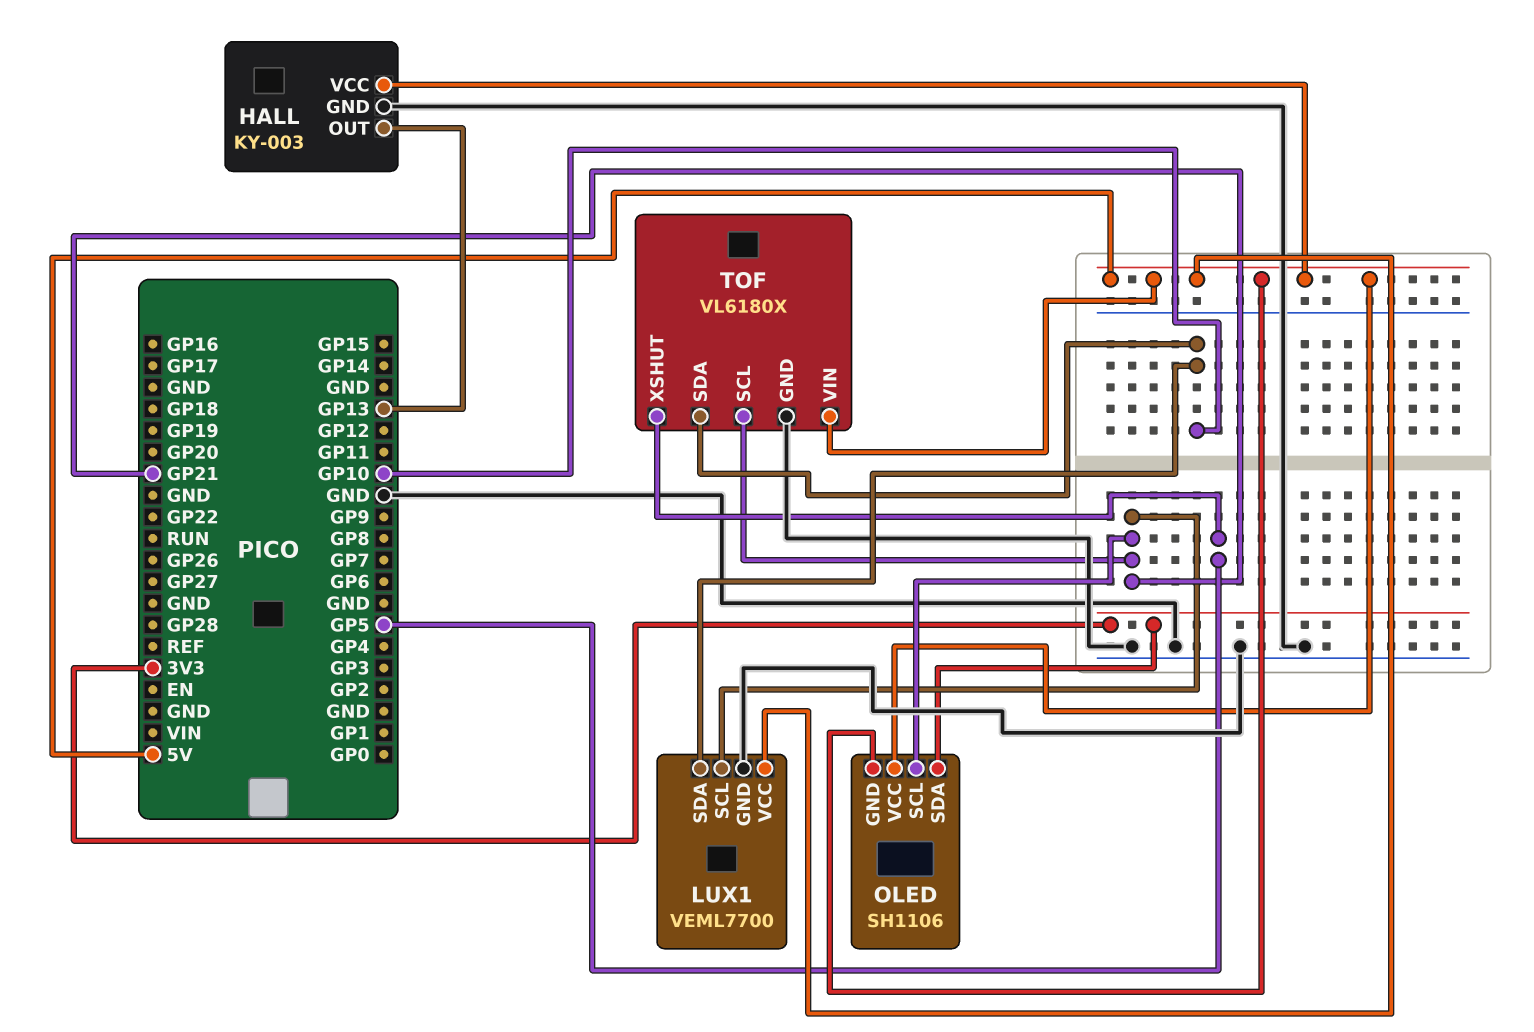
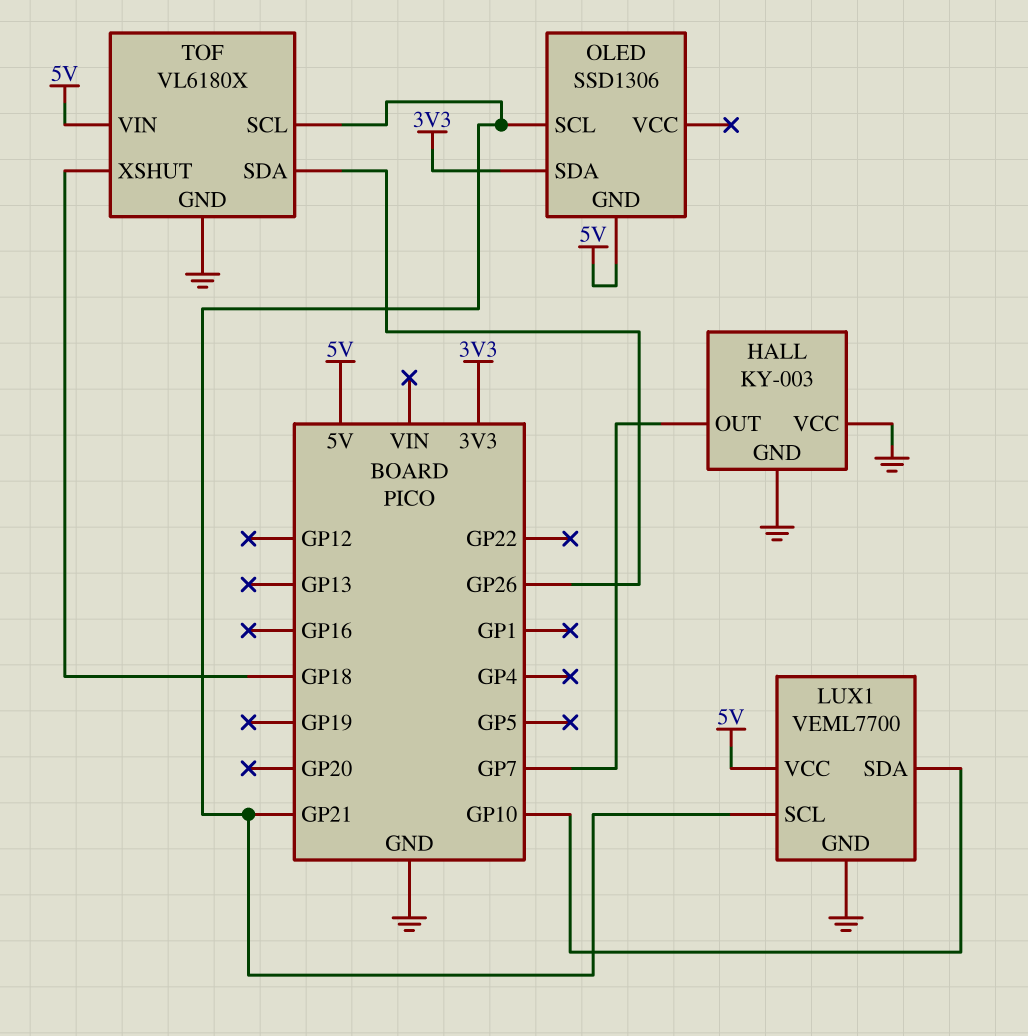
HALL pin OUT: GP13 -> GP7
HALL pin VCC: 5V -> GND
OLED: SH1106 -> SSD1306
OLED pin VCC: 5V -> none
TOF pin SDA: GP10 -> GP26
TOF pin XSHUT: GP5 -> GP18

